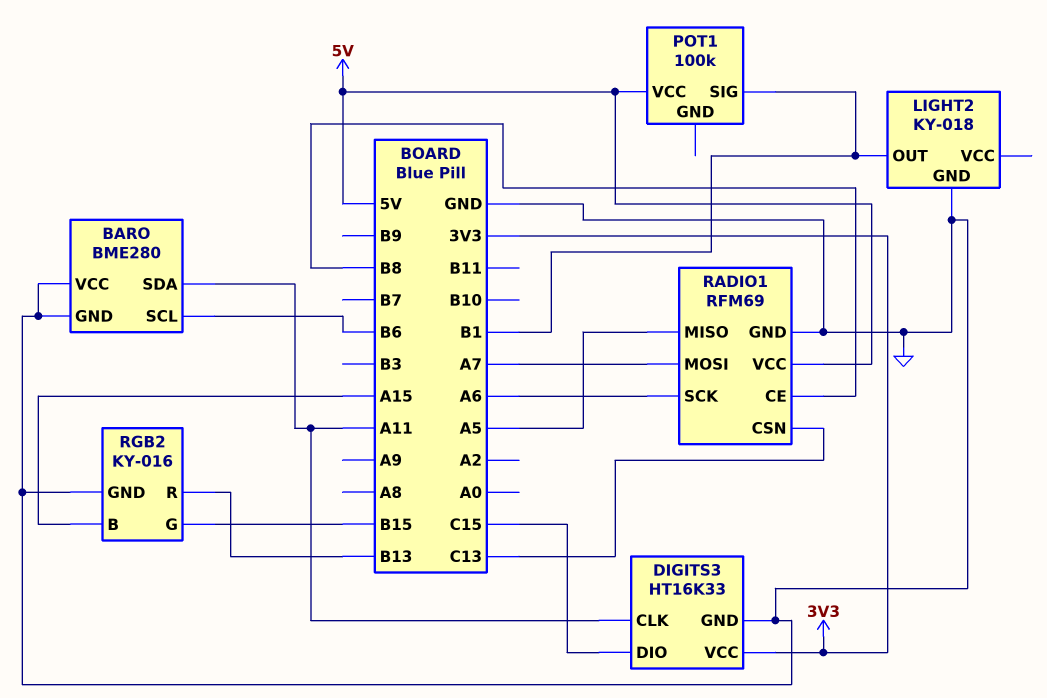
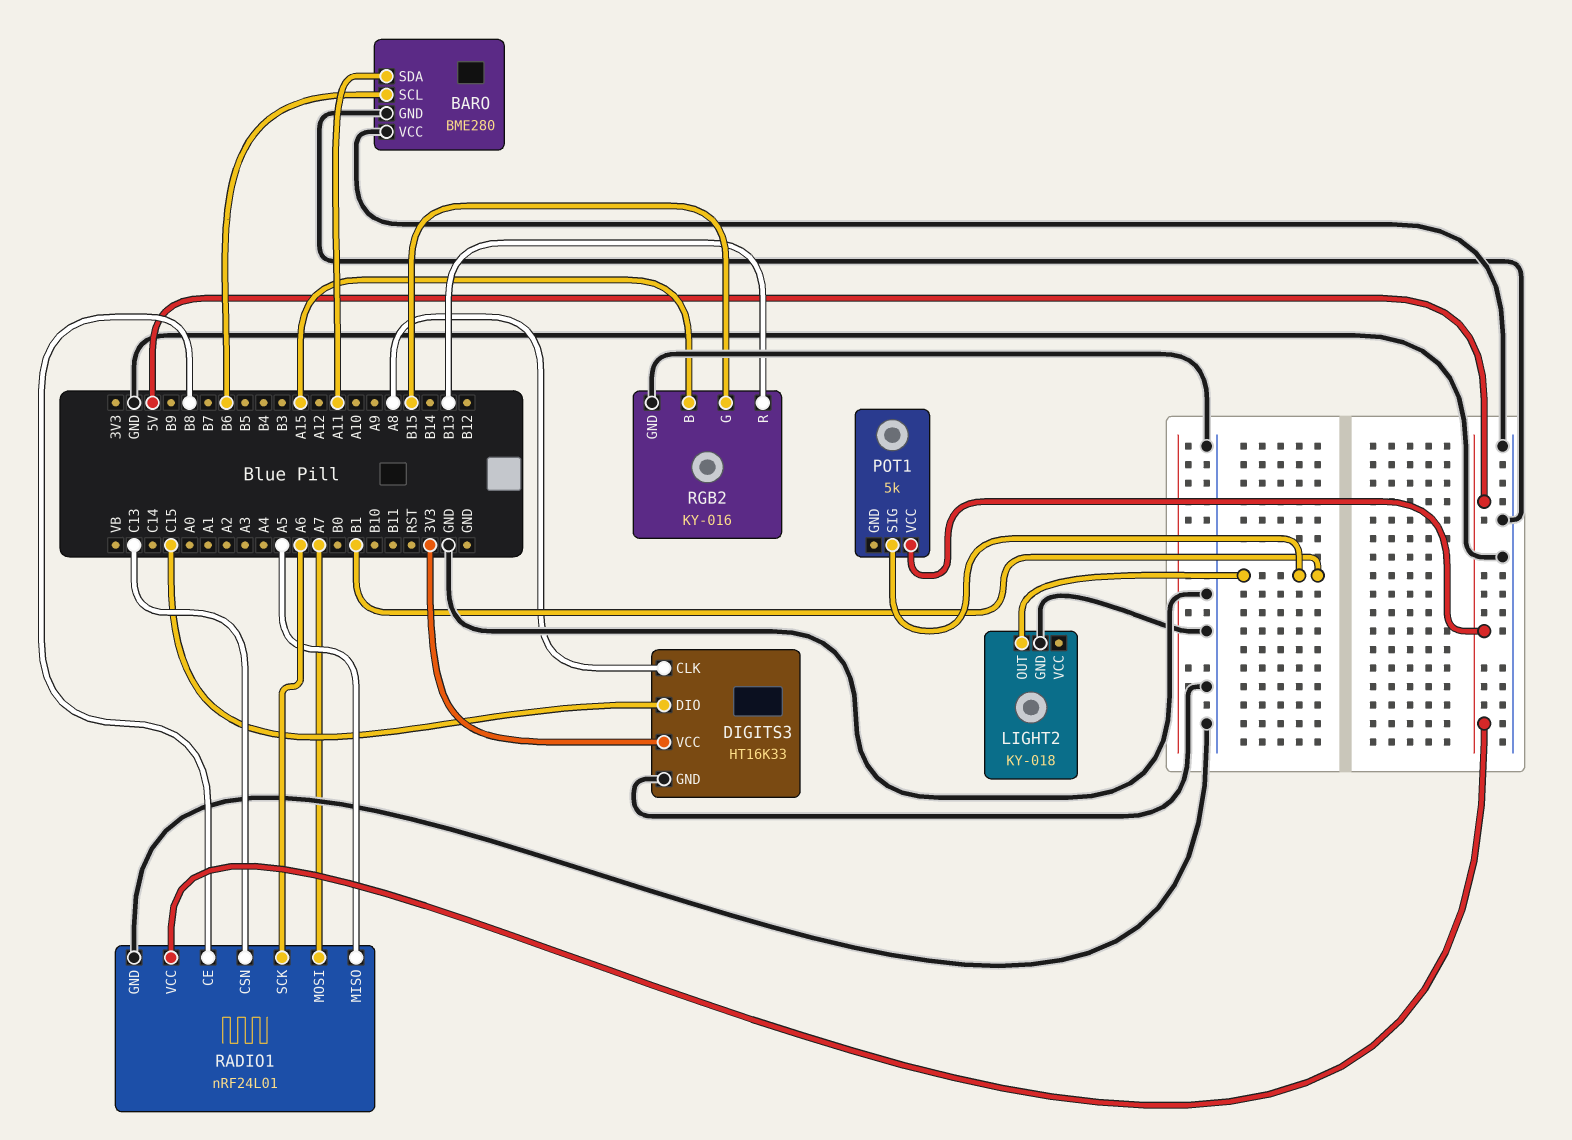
DIGITS3 pin CLK: A11 -> A8
POT1: 100k -> 5k
RADIO1: RFM69 -> nRF24L01

